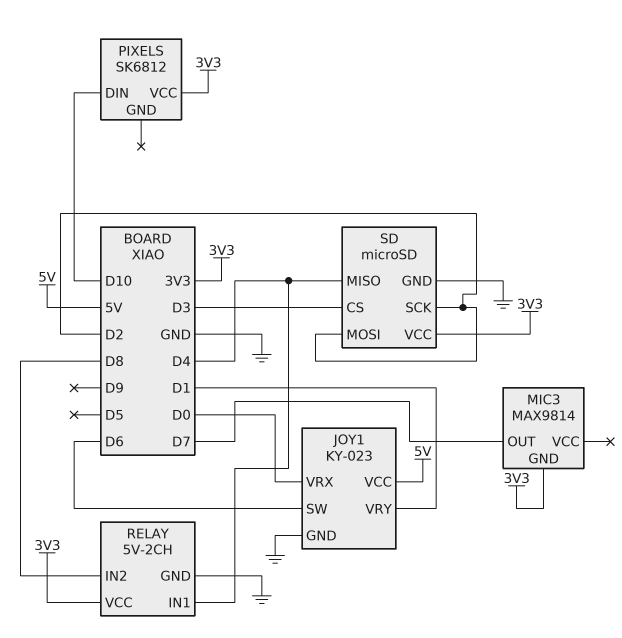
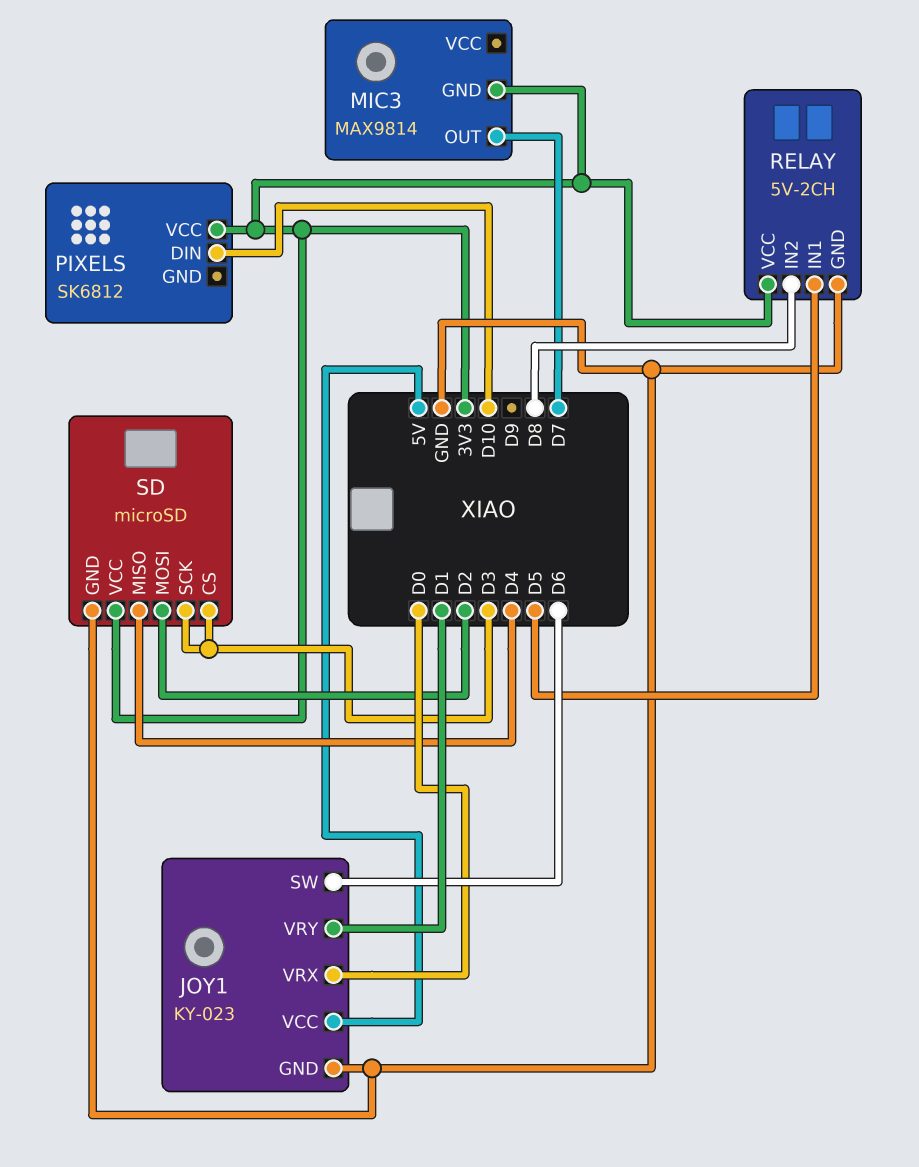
RELAY pin IN1: D4 -> D5
SD pin SCK: D2 -> D3

